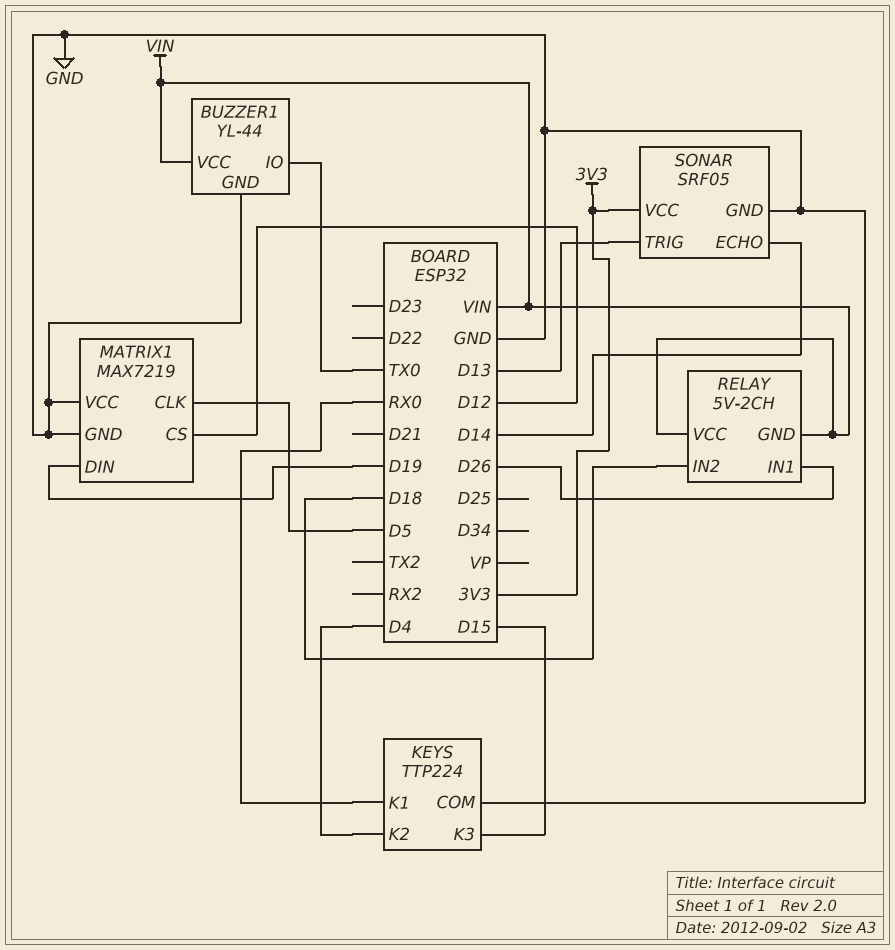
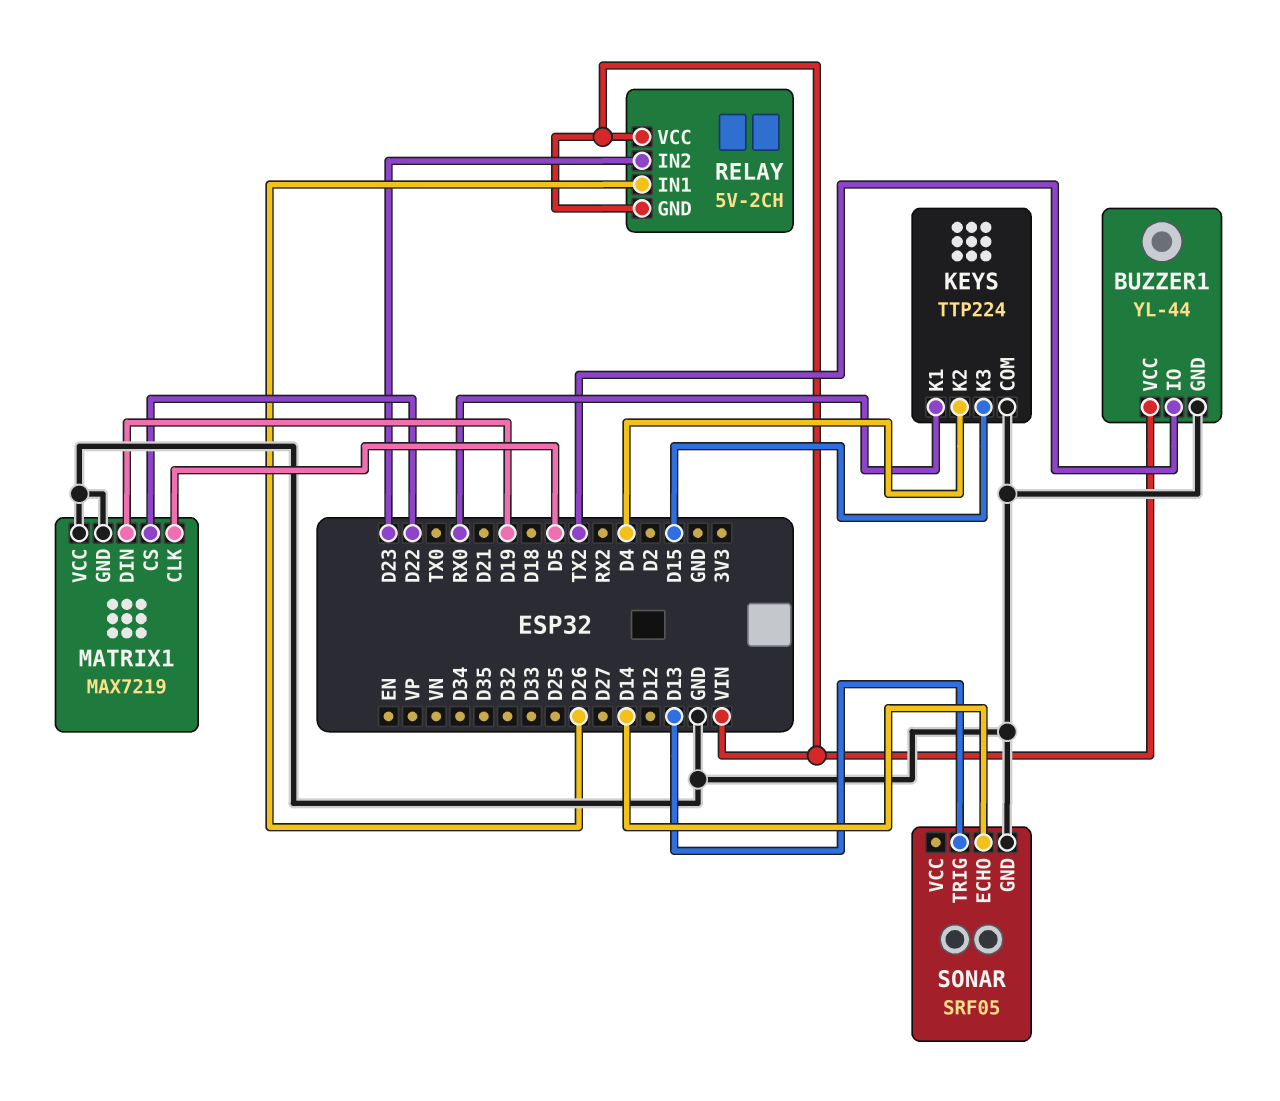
BUZZER1 pin IO: TX0 -> TX2
MATRIX1 pin CS: D12 -> D22
RELAY pin IN2: D18 -> D23
SONAR pin VCC: 3V3 -> none

